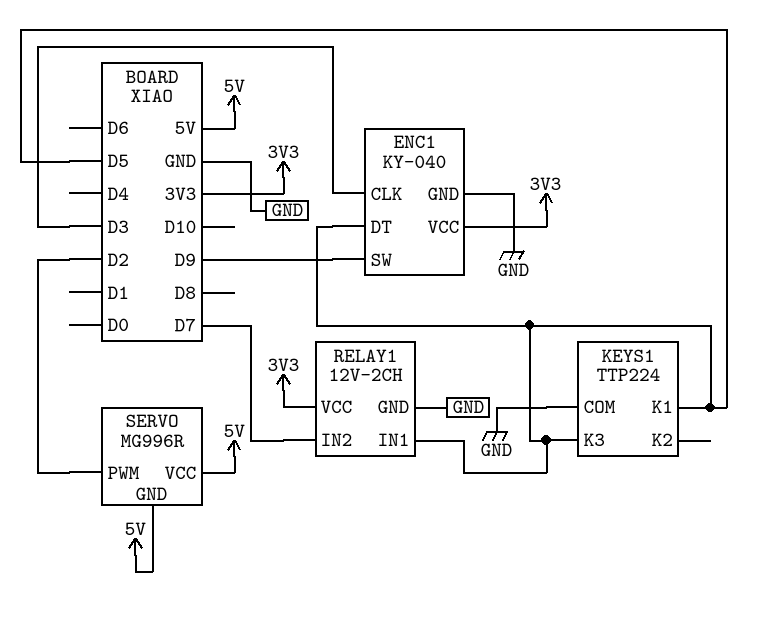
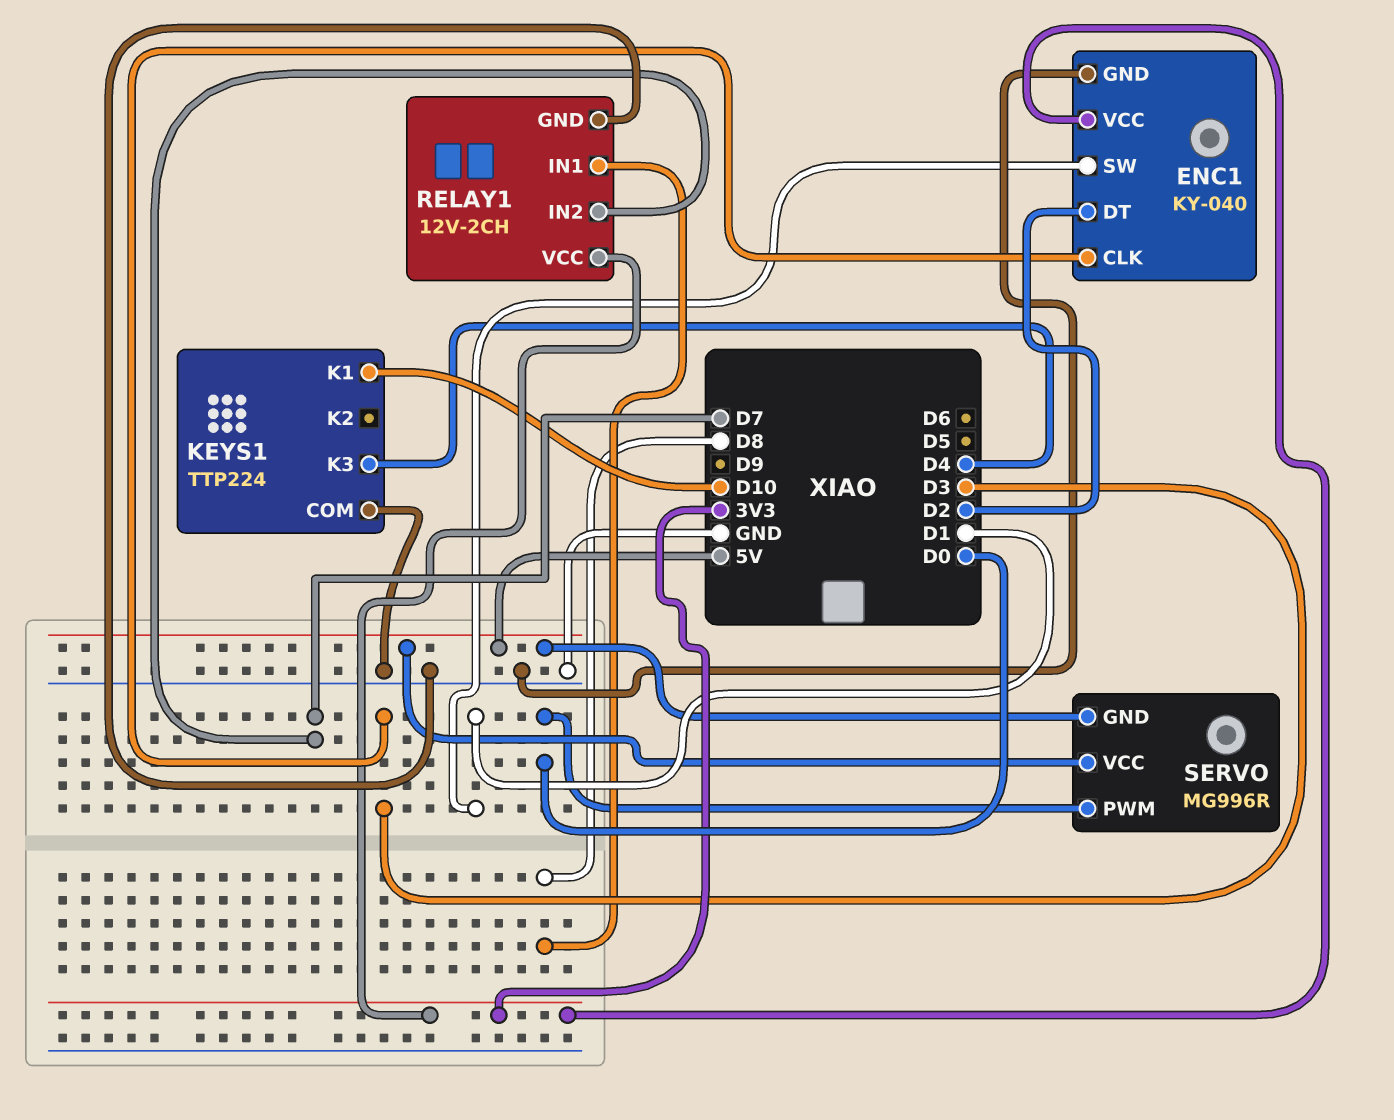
ENC1 pin DT: D5 -> D2
ENC1 pin SW: D9 -> D1
KEYS1 pin K1: D5 -> D10
KEYS1 pin K3: D5 -> D4
RELAY1 pin IN1: D5 -> D8
SERVO pin PWM: D2 -> D0

